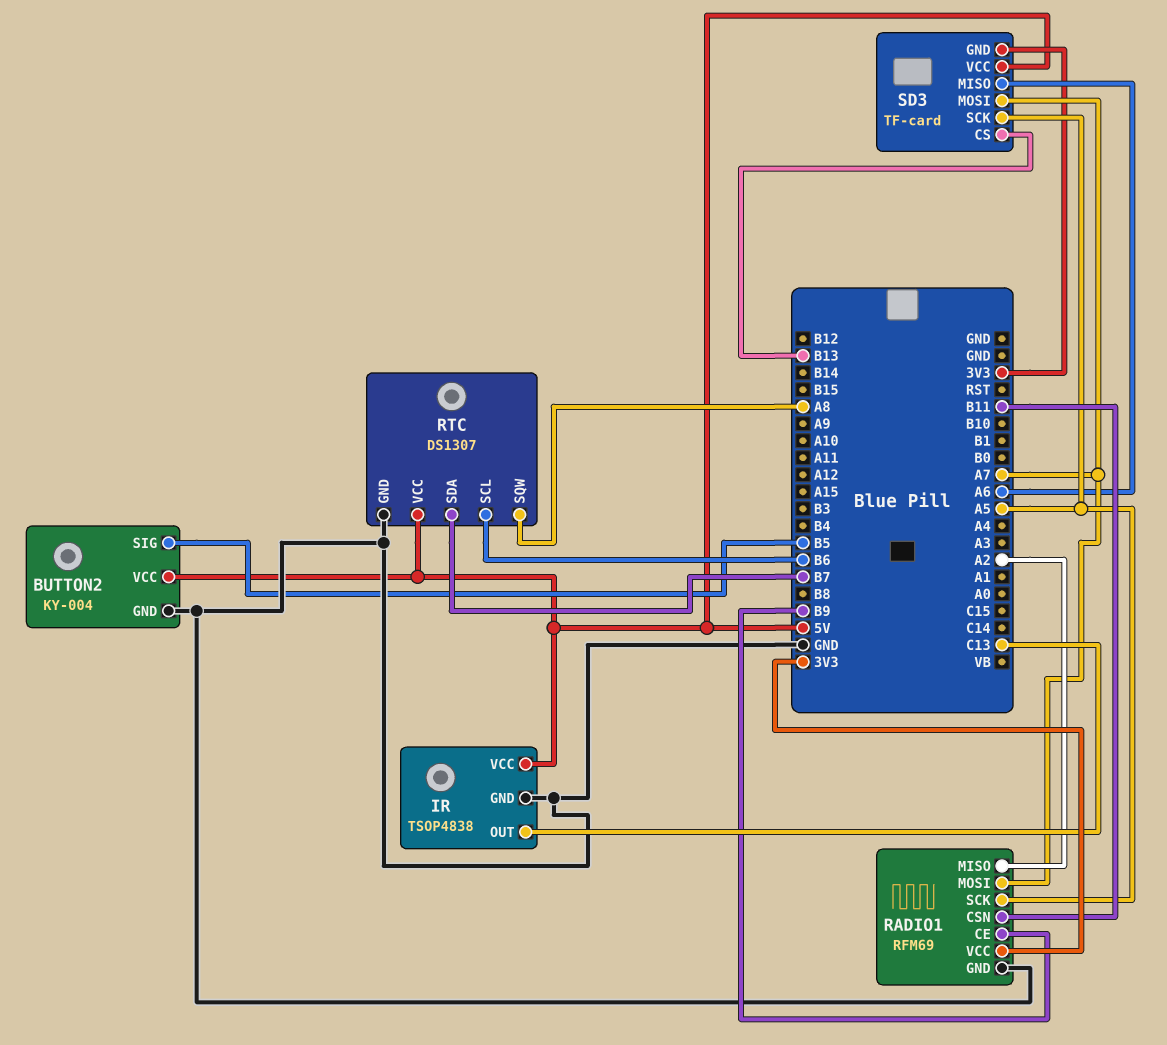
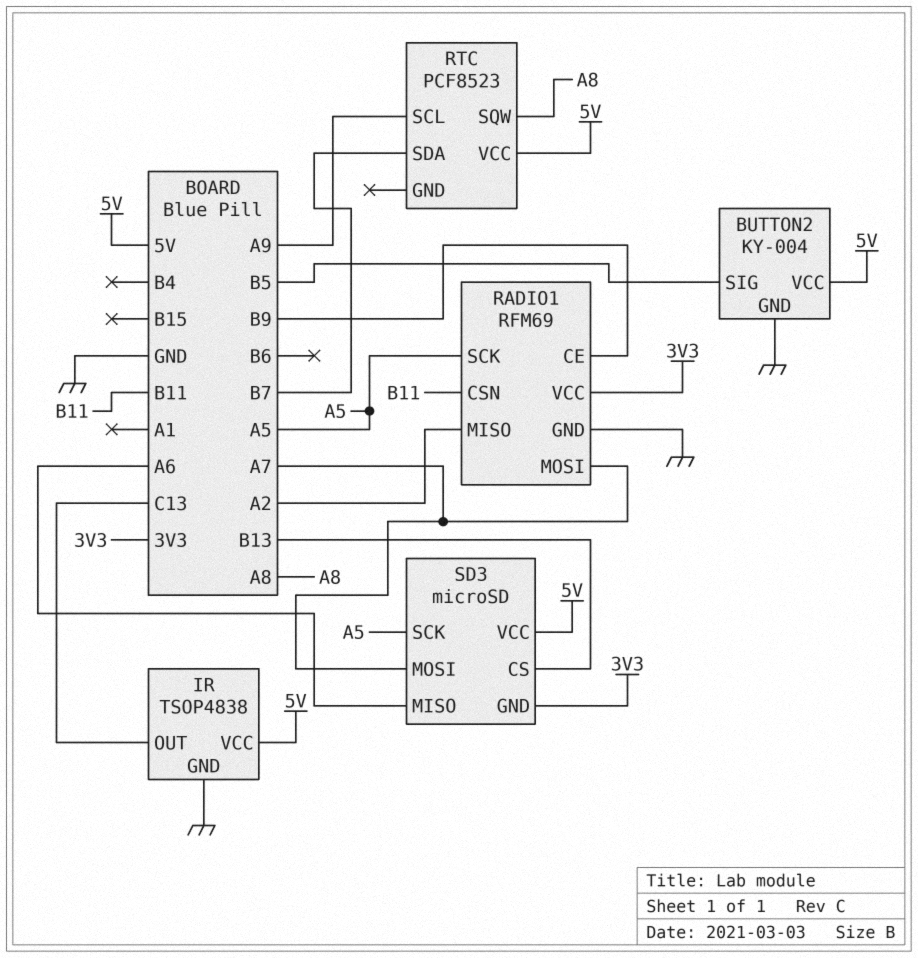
RTC: DS1307 -> PCF8523
RTC pin GND: GND -> none
RTC pin SCL: B6 -> A9
SD3: TF-card -> microSD

